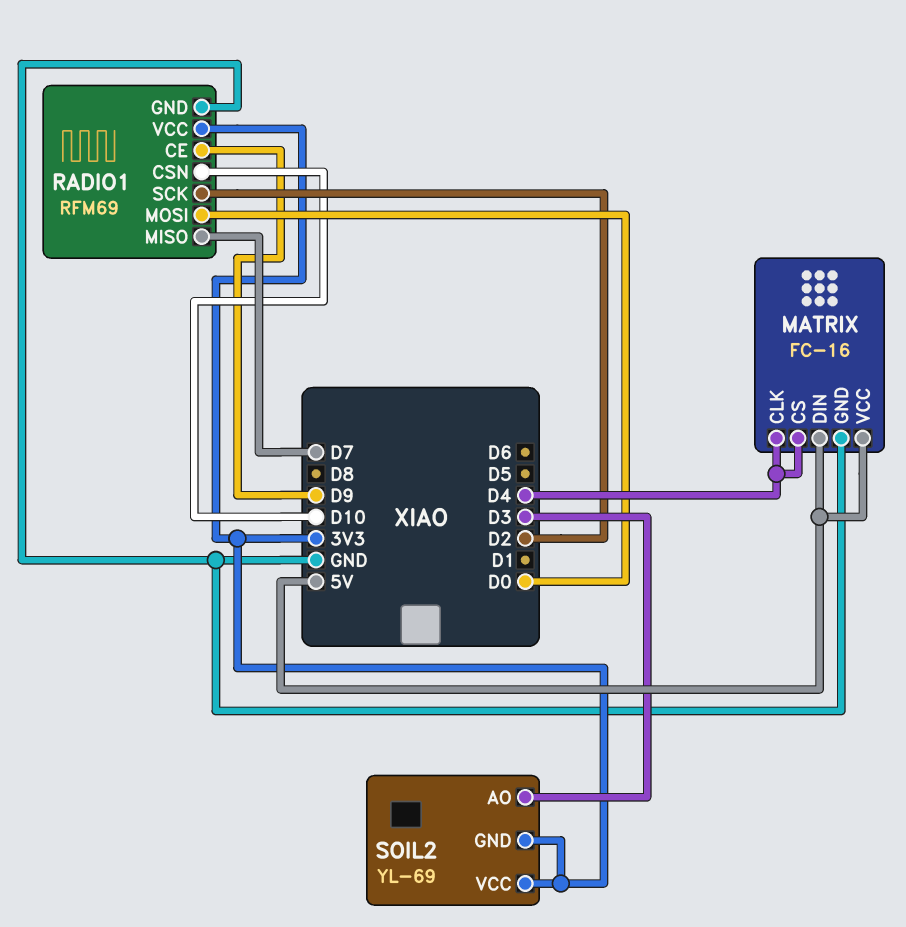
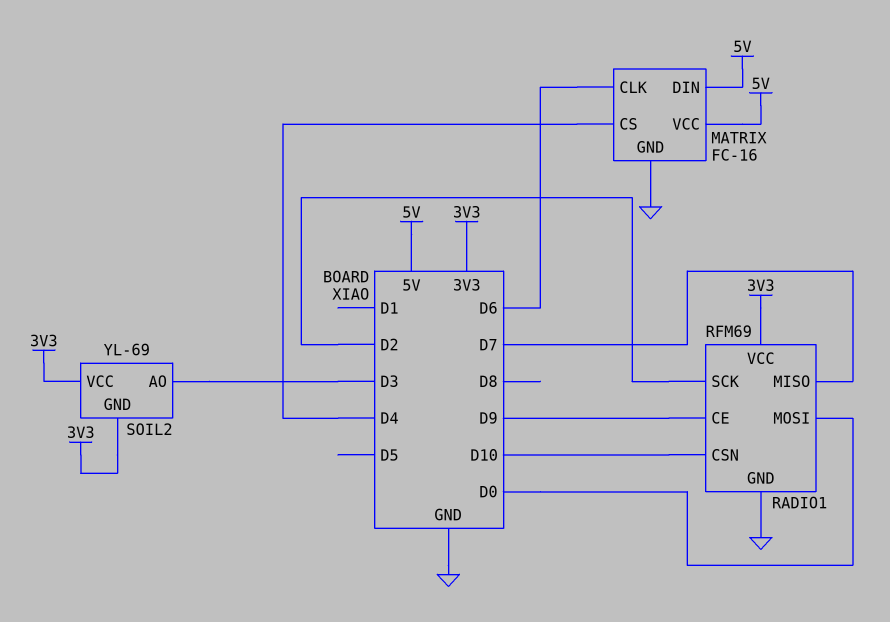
MATRIX pin CLK: D4 -> D6

